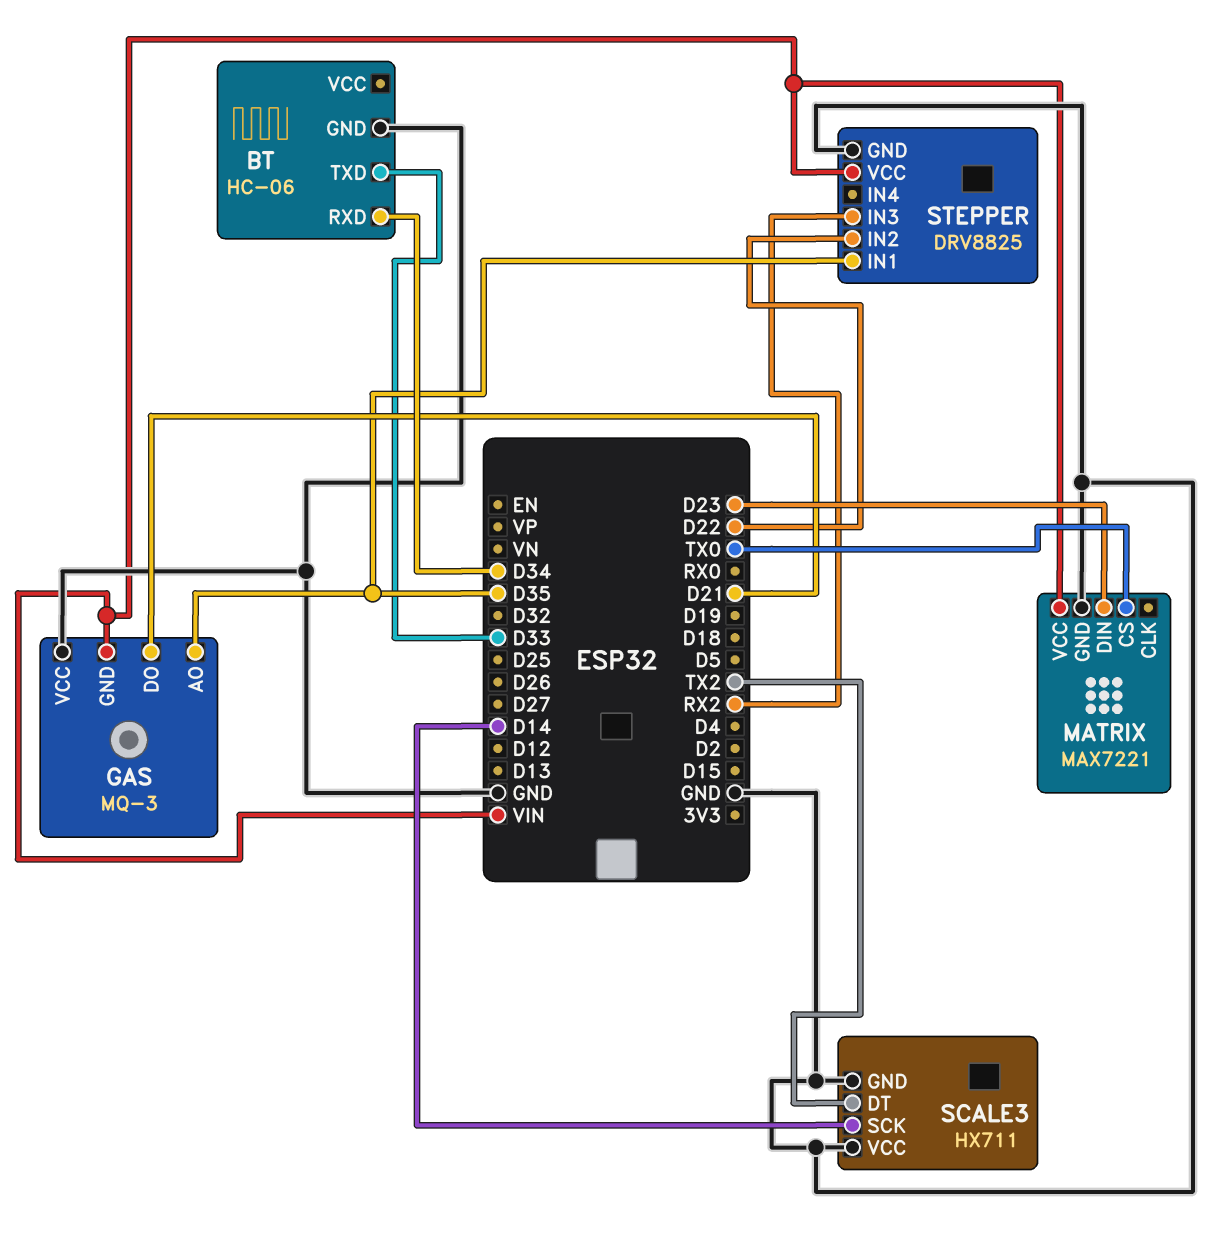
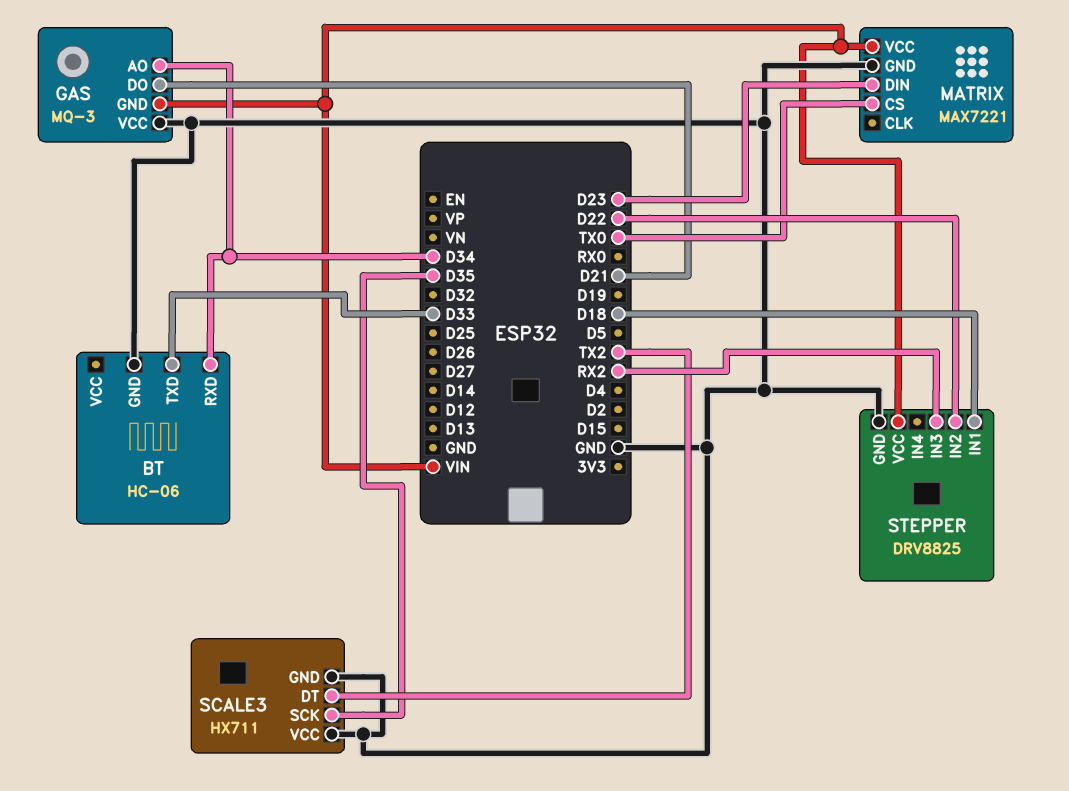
GAS pin AO: D35 -> D34
SCALE3 pin SCK: D14 -> D35
STEPPER pin IN1: D35 -> D18

